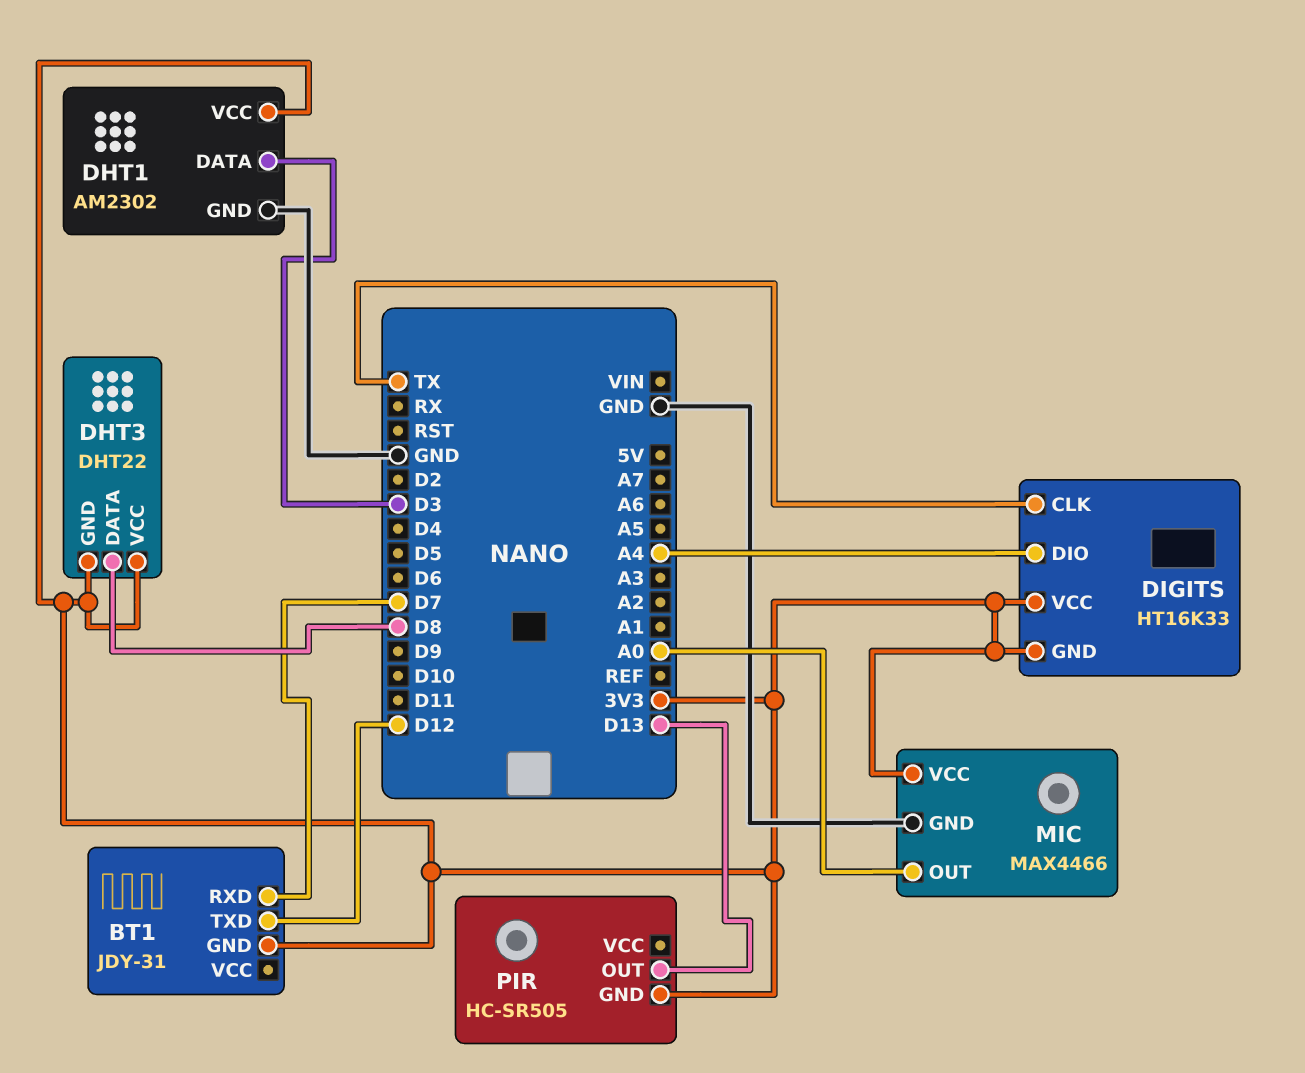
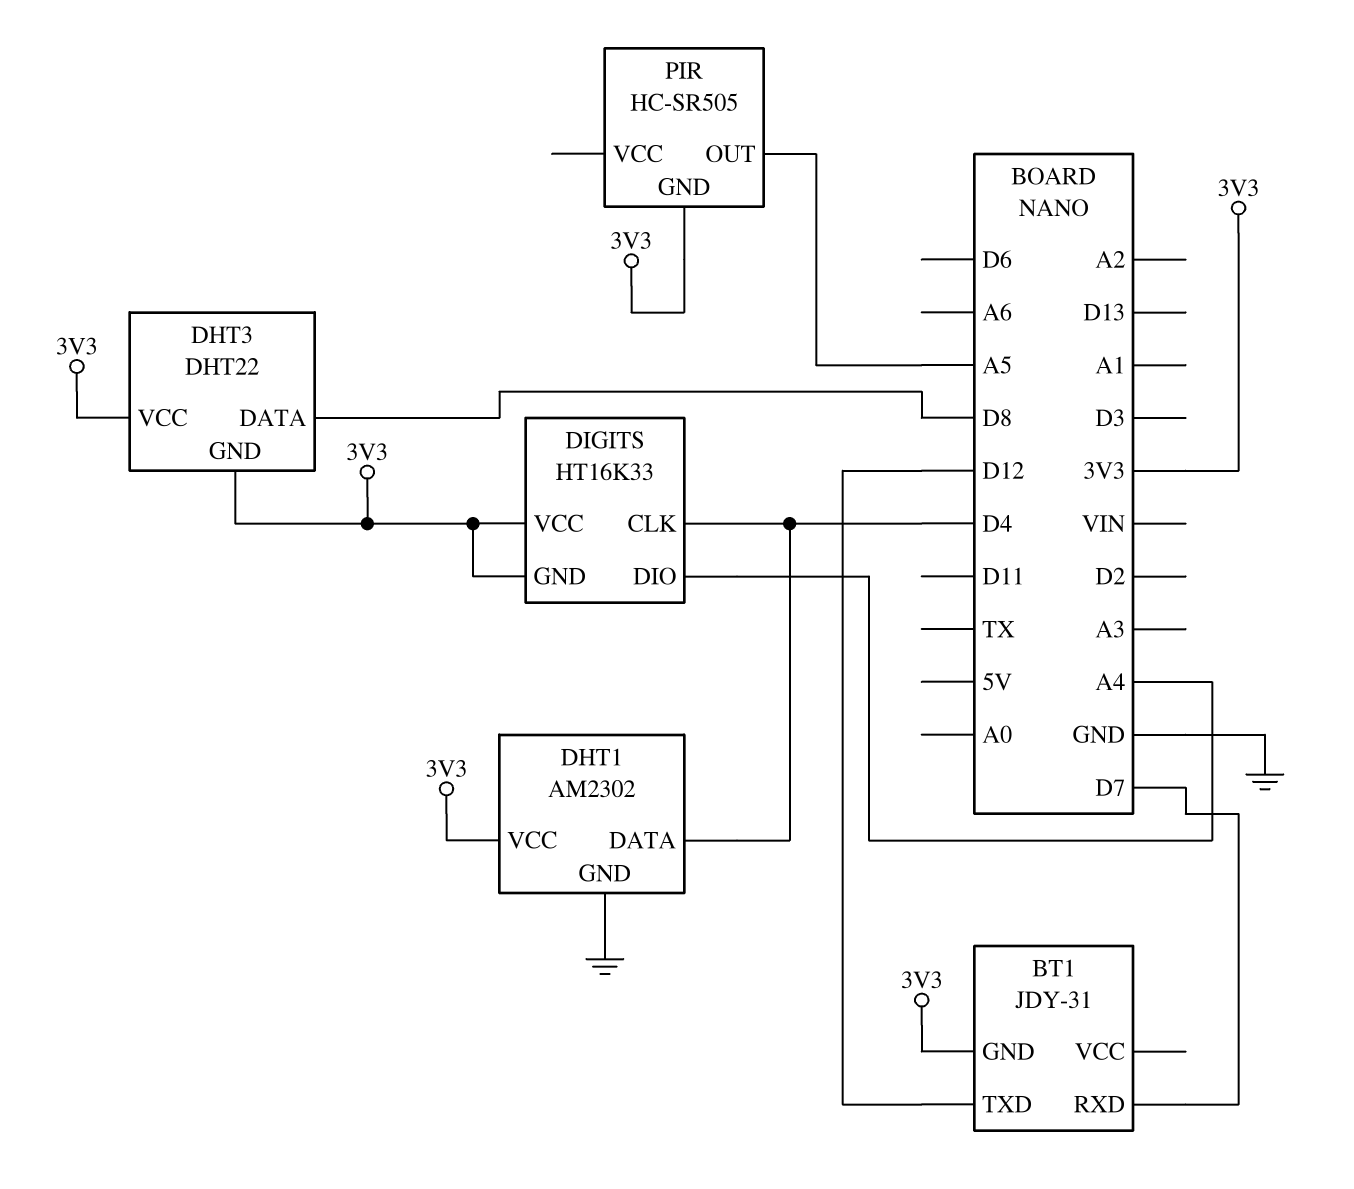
DHT1 pin DATA: D3 -> D4
DIGITS pin CLK: TX -> D4
MIC: MAX4466 -> none
MIC pin GND: GND -> none
MIC pin OUT: A0 -> none
MIC pin VCC: 3V3 -> none
PIR pin OUT: D13 -> A5

